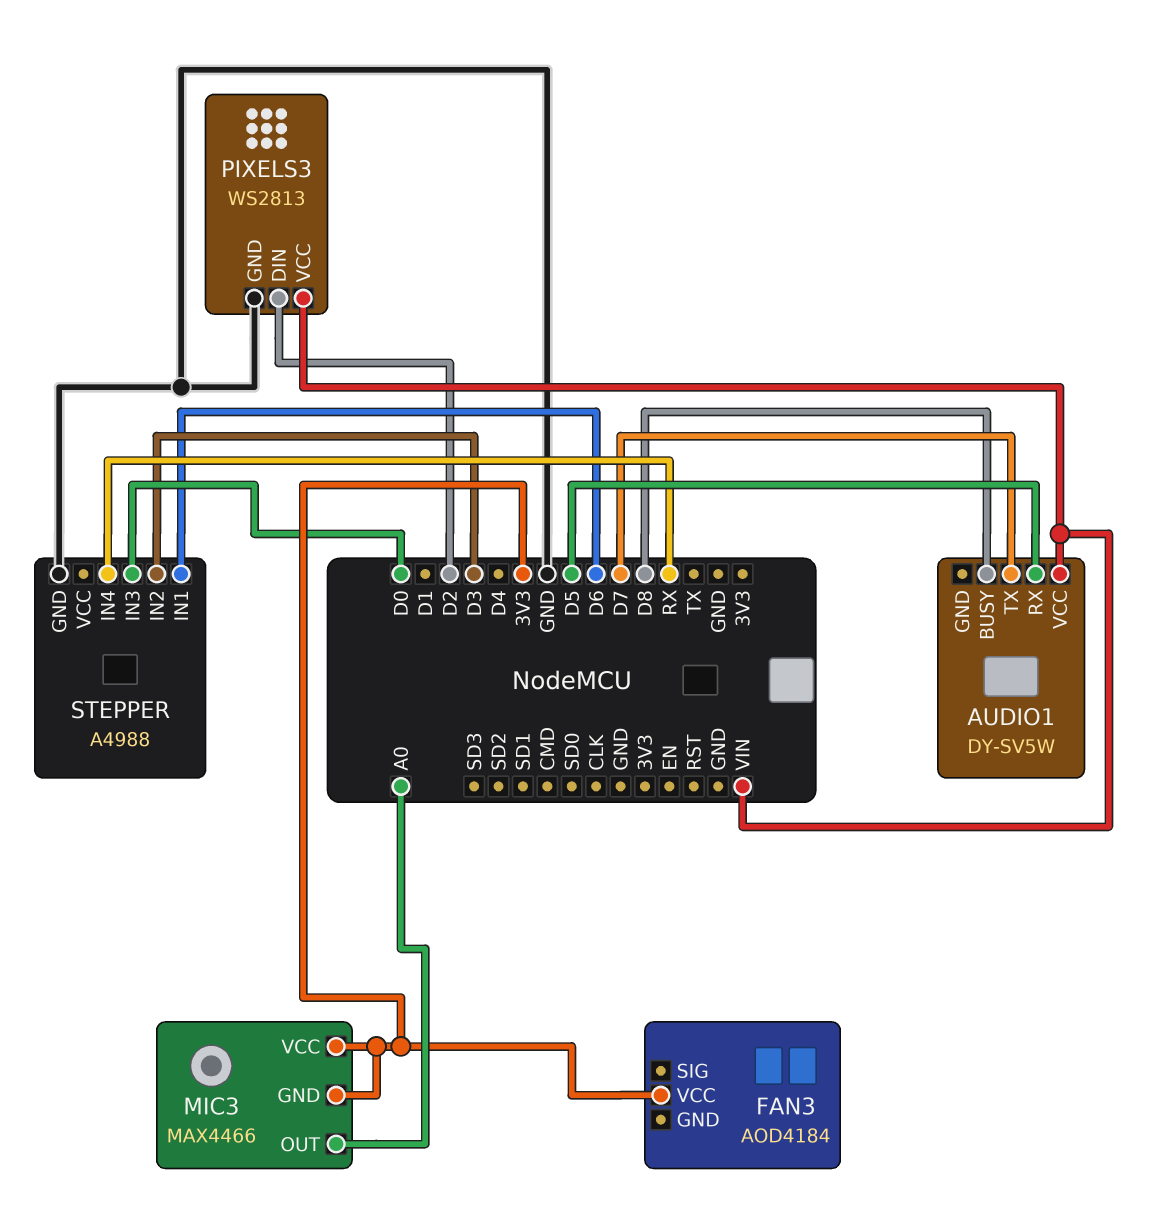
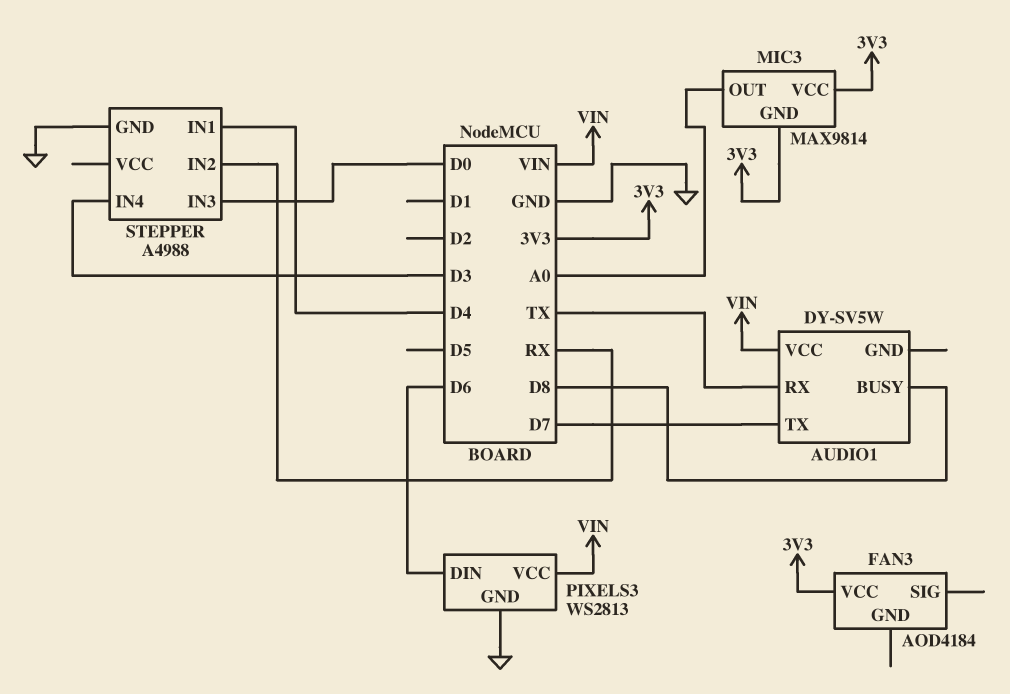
AUDIO1 pin RX: D5 -> TX
MIC3: MAX4466 -> MAX9814
PIXELS3 pin DIN: D2 -> D6
STEPPER pin IN1: D6 -> D4
STEPPER pin IN2: D3 -> RX
STEPPER pin IN4: RX -> D3

